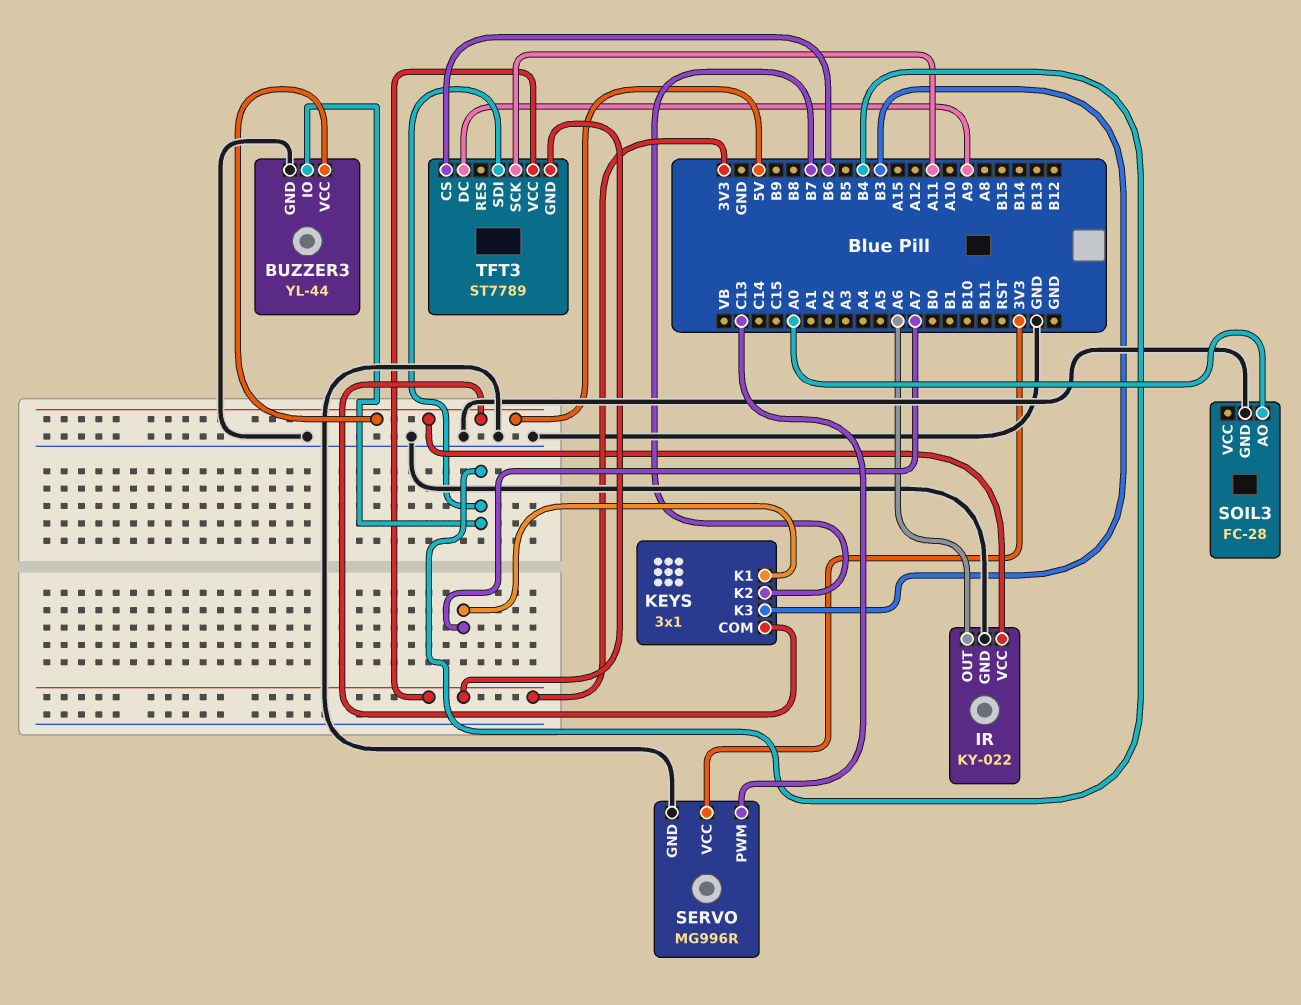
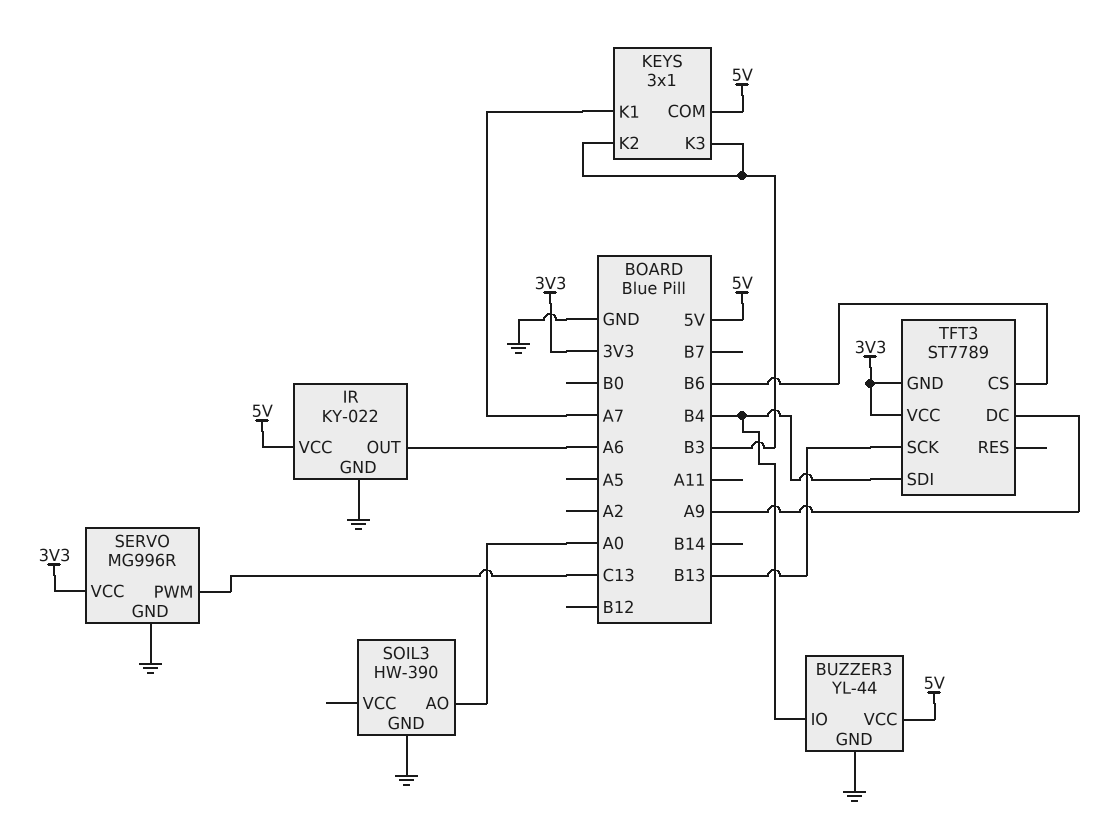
KEYS pin K2: B7 -> B3
SOIL3: FC-28 -> HW-390
TFT3 pin SCK: A11 -> B13

